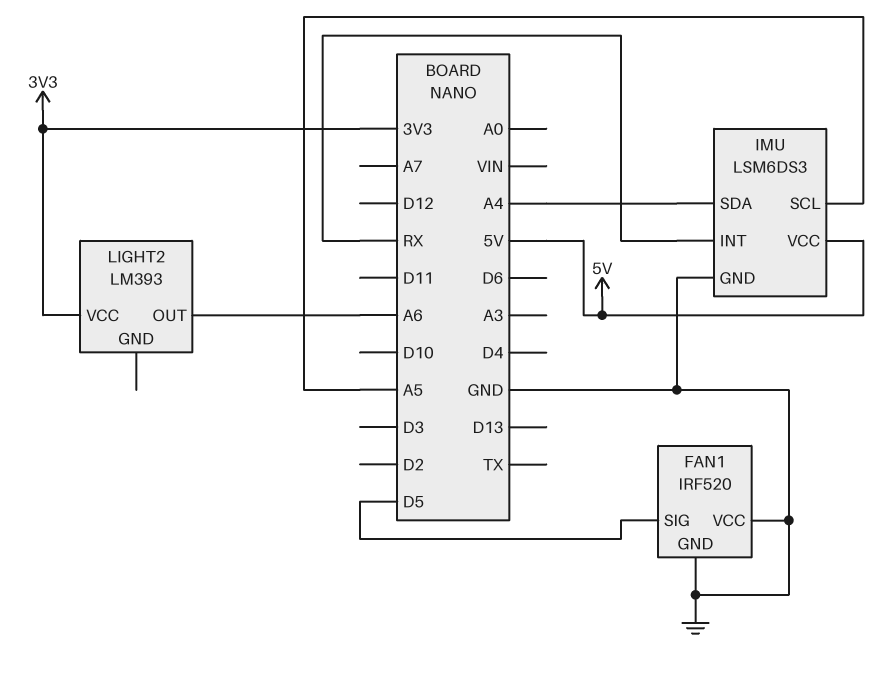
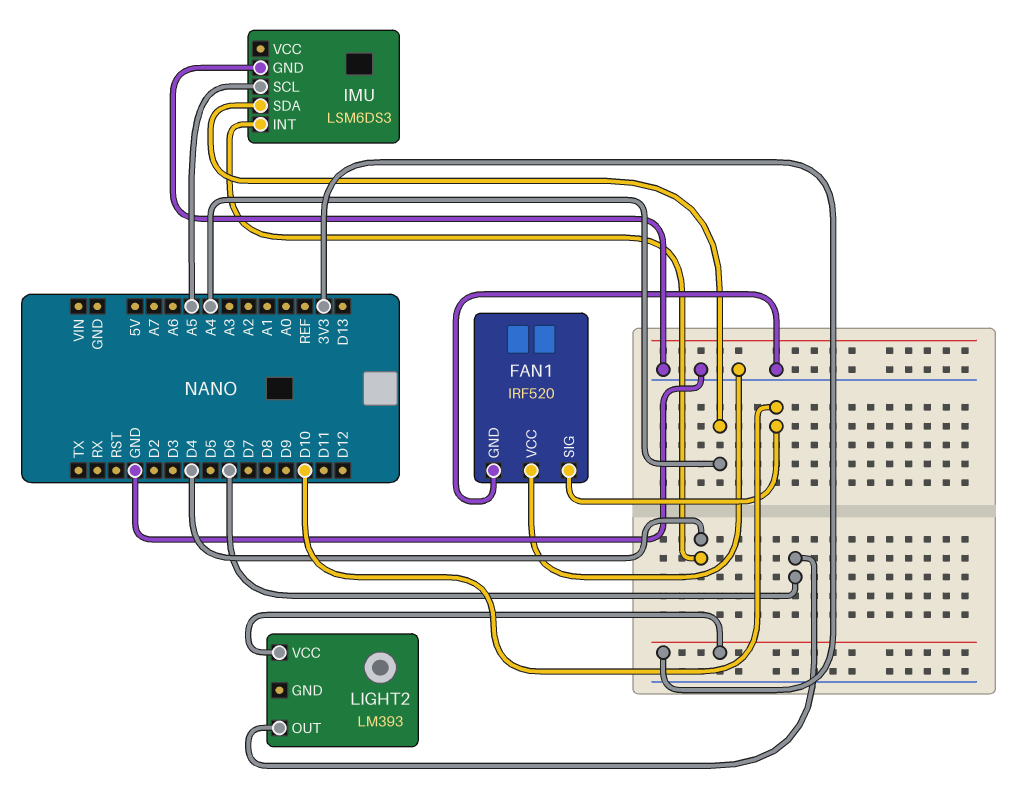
FAN1 pin SIG: D5 -> D10
IMU pin INT: RX -> D4
IMU pin VCC: 5V -> none
LIGHT2 pin OUT: A6 -> D6

